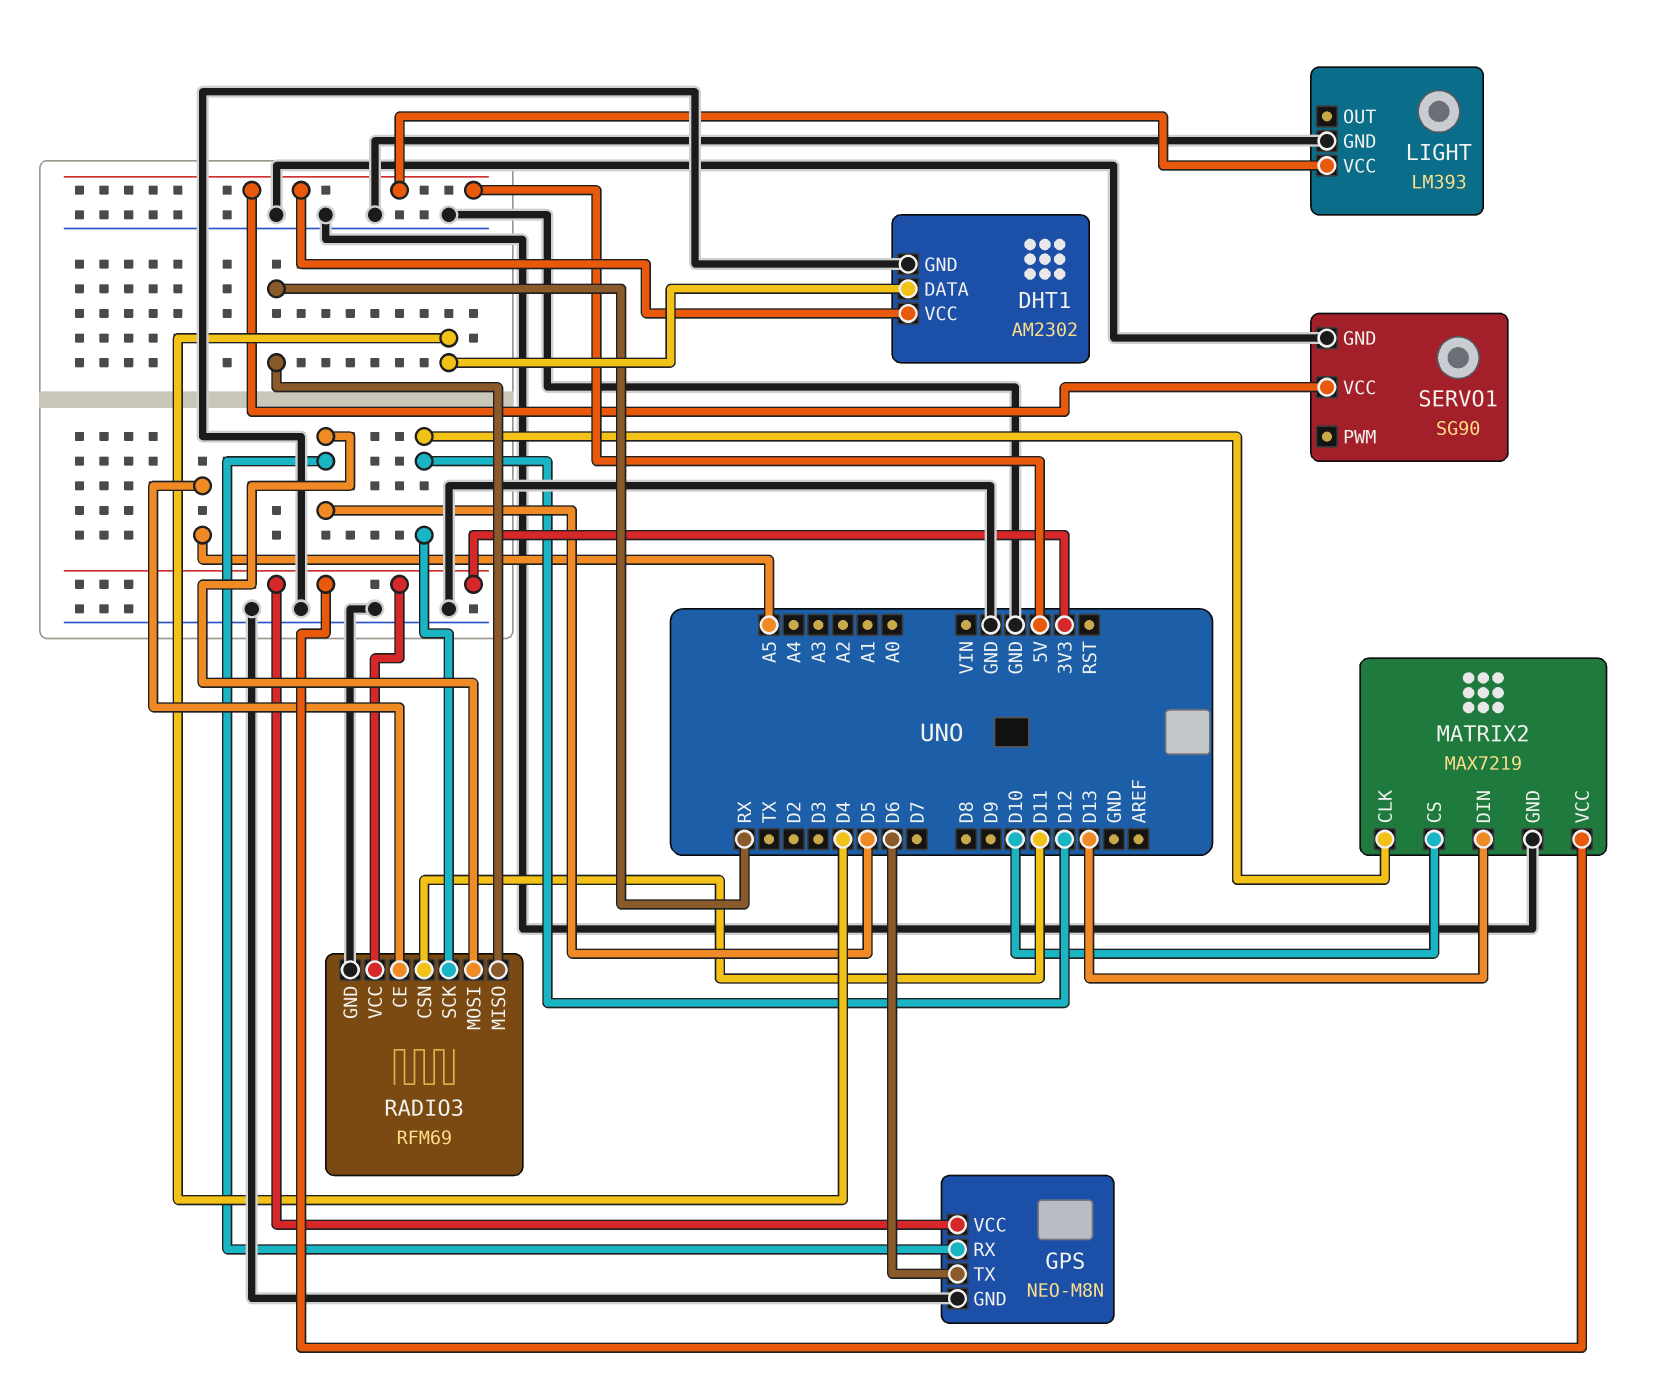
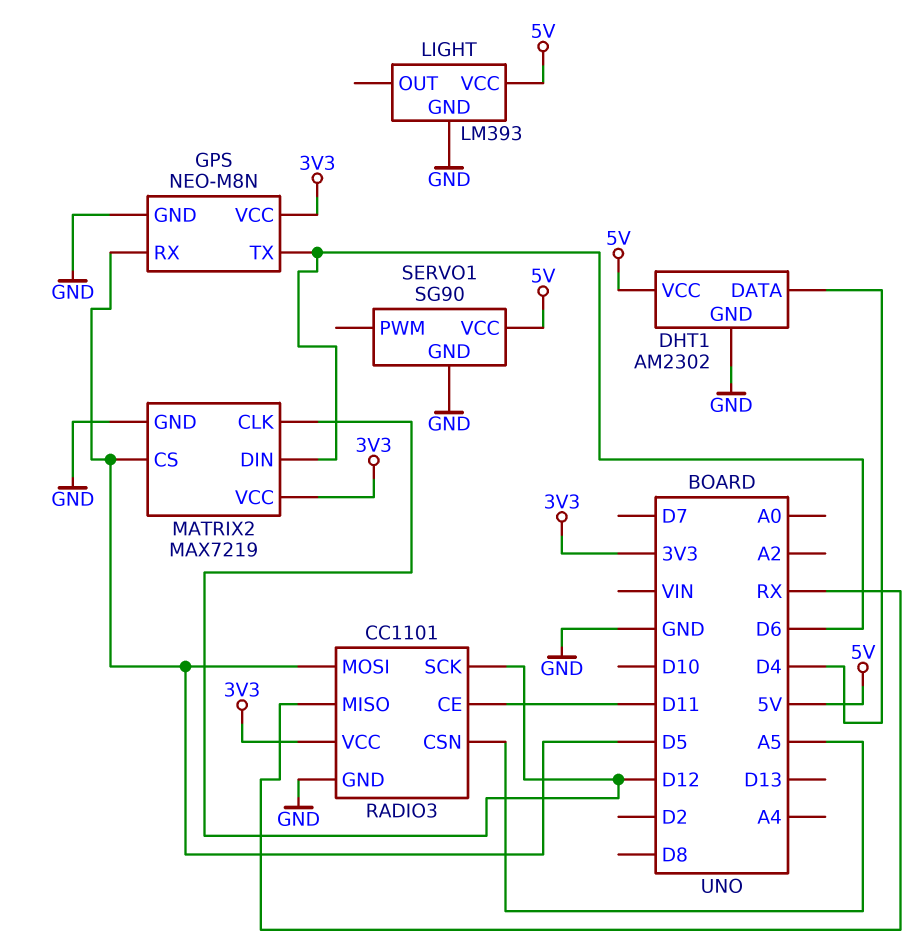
MATRIX2 pin CS: D10 -> D5
MATRIX2 pin DIN: D13 -> D6
RADIO3: RFM69 -> CC1101
RADIO3 pin CE: A5 -> D11
RADIO3 pin CSN: D11 -> A5

